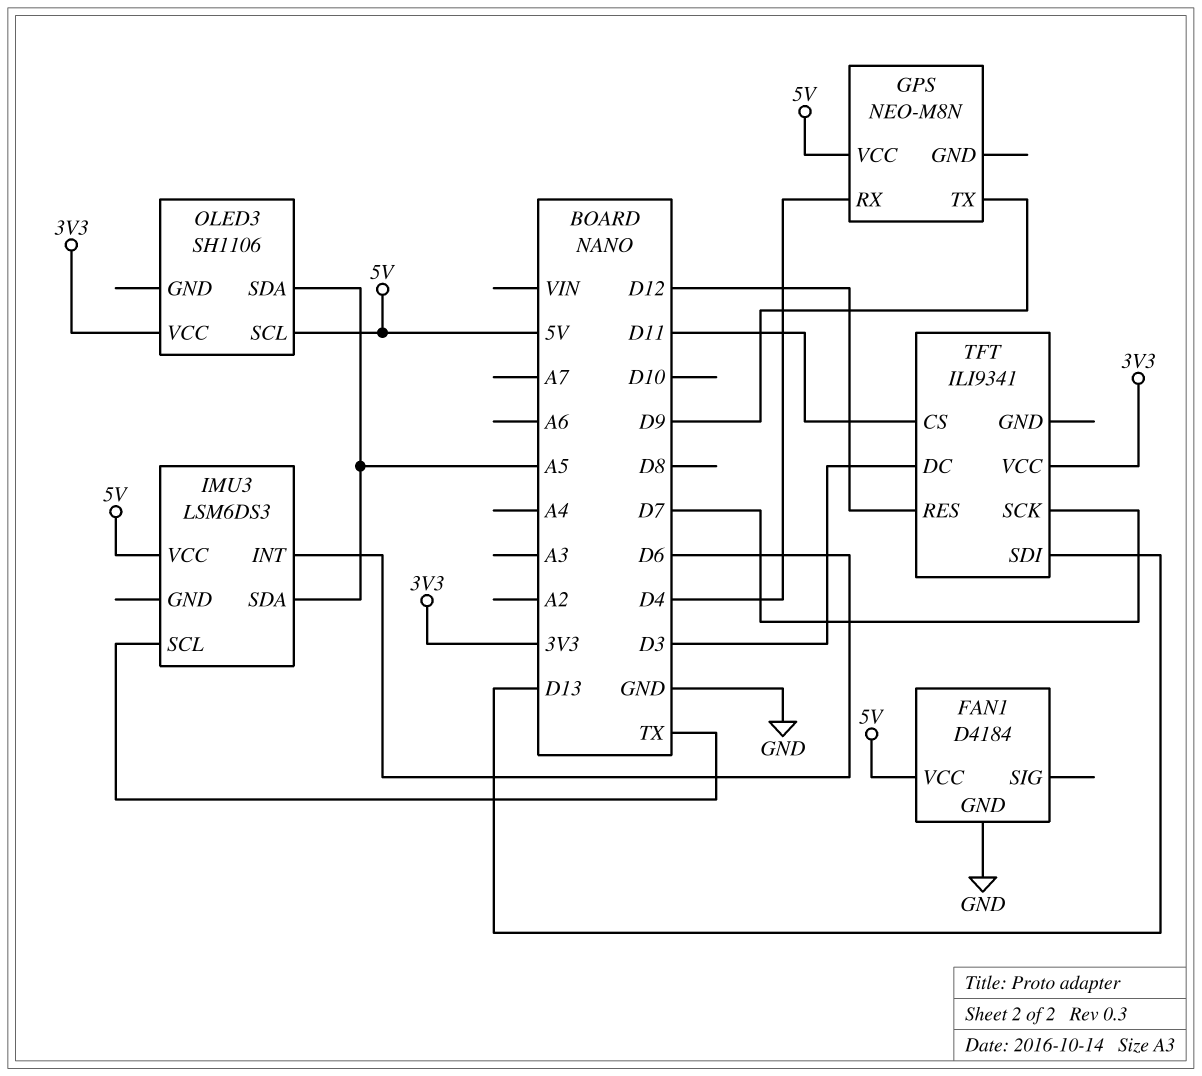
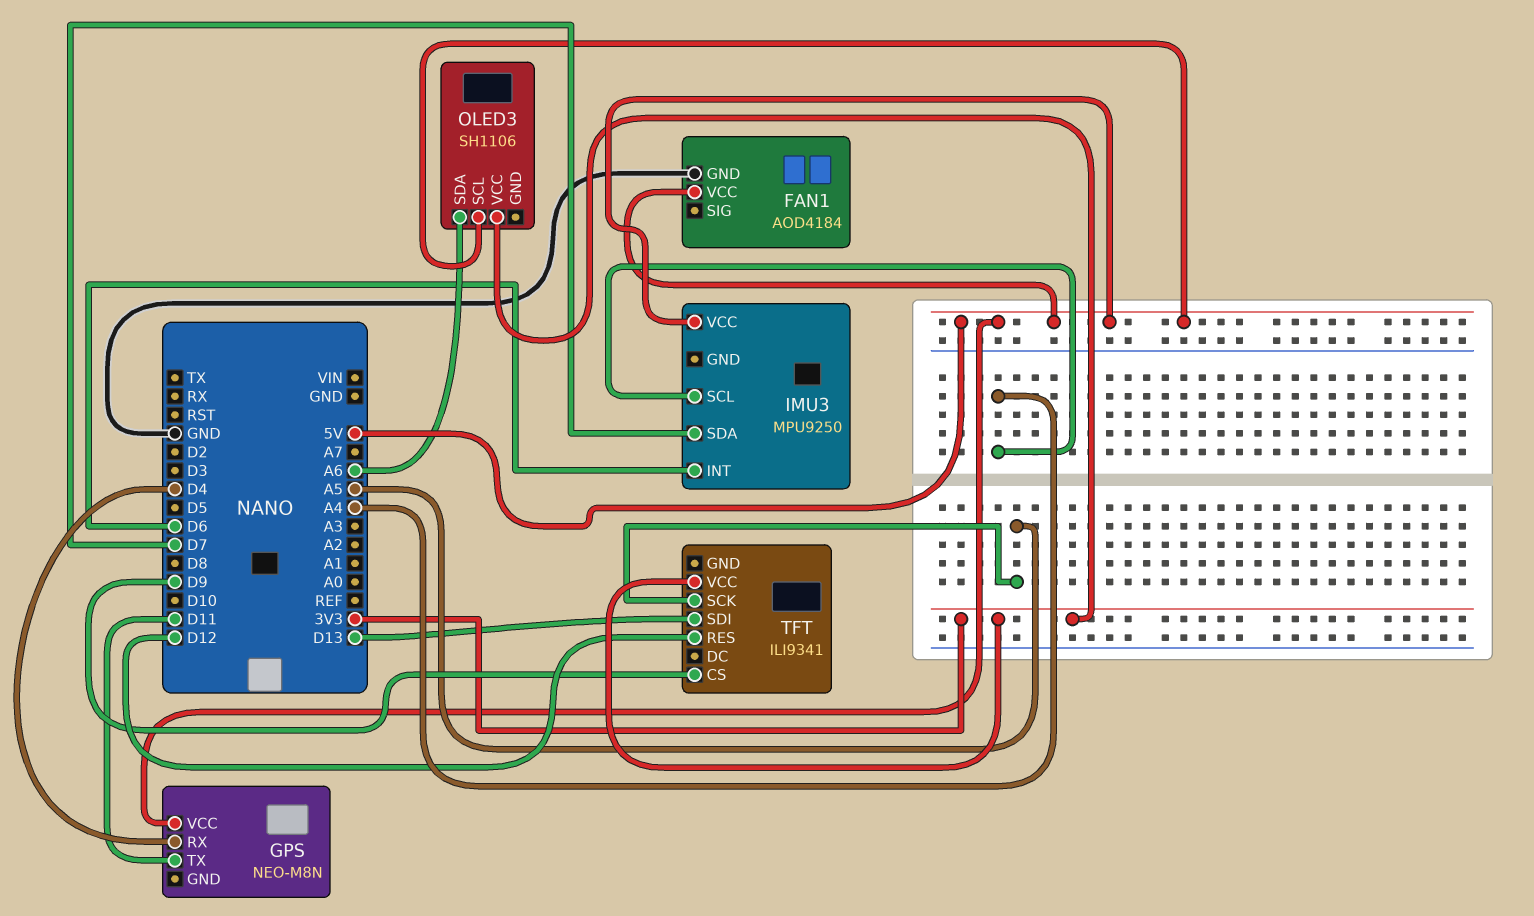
FAN1: D4184 -> AOD4184
GPS pin TX: D9 -> D11
IMU3: LSM6DS3 -> MPU9250
IMU3 pin SCL: TX -> A4
IMU3 pin SDA: A5 -> D7
OLED3 pin SDA: A5 -> A6
TFT pin CS: D11 -> D9
TFT pin DC: D3 -> none
TFT pin SCK: D7 -> A5

